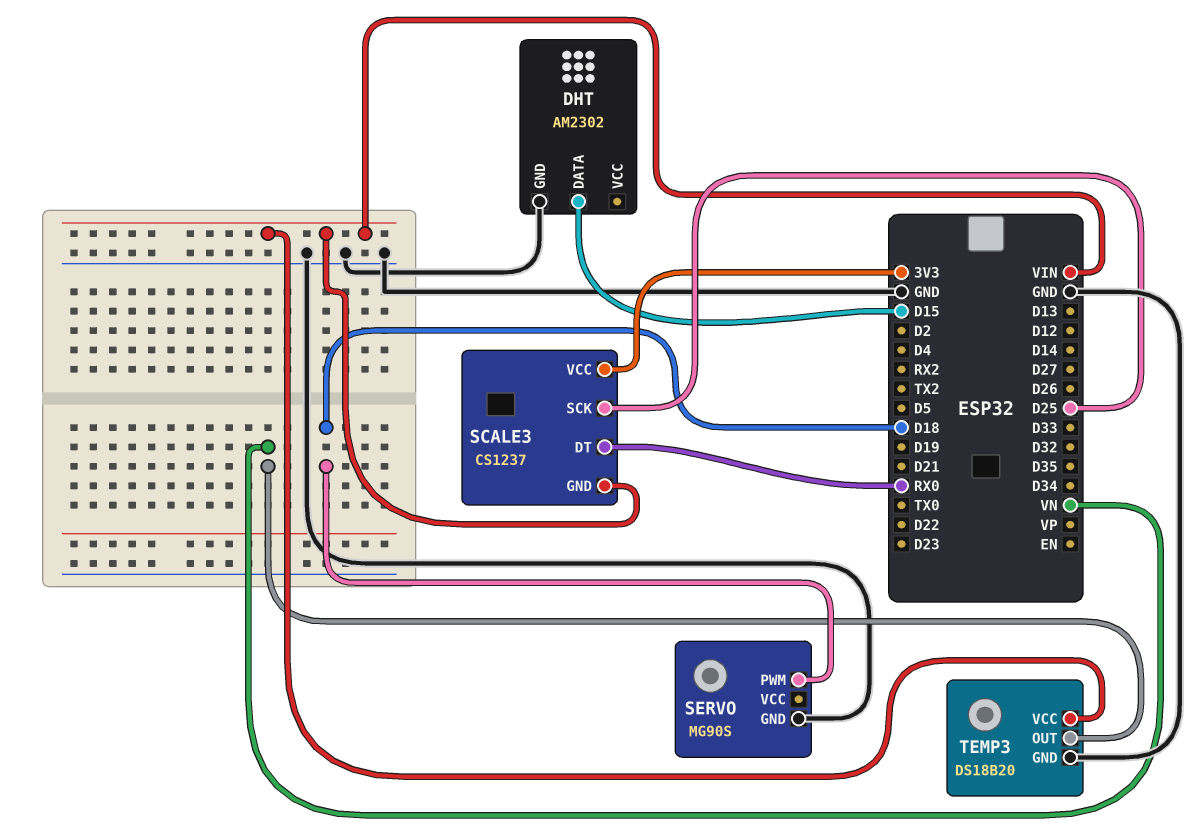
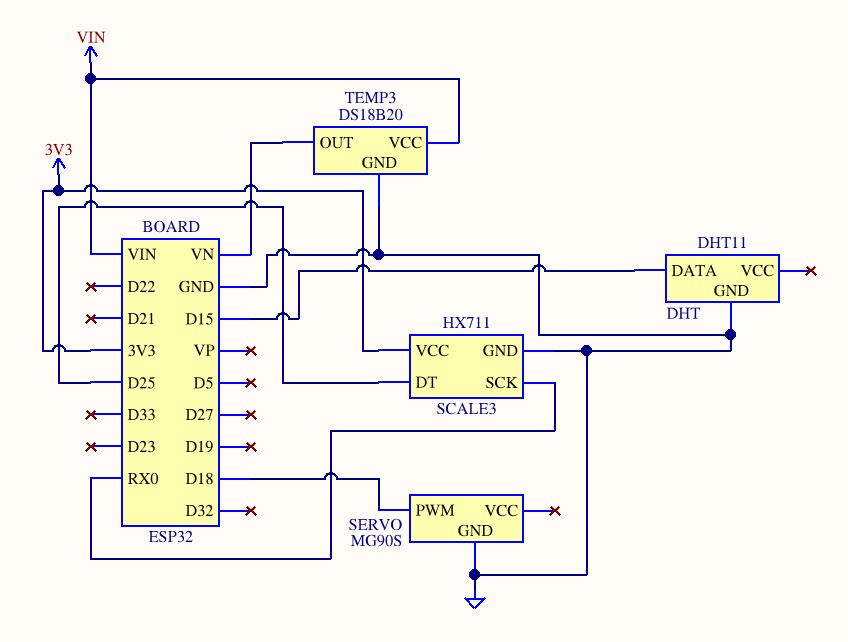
DHT: AM2302 -> DHT11
SCALE3: CS1237 -> HX711
SCALE3 pin DT: RX0 -> D25
SCALE3 pin GND: VIN -> GND
SCALE3 pin SCK: D25 -> RX0

